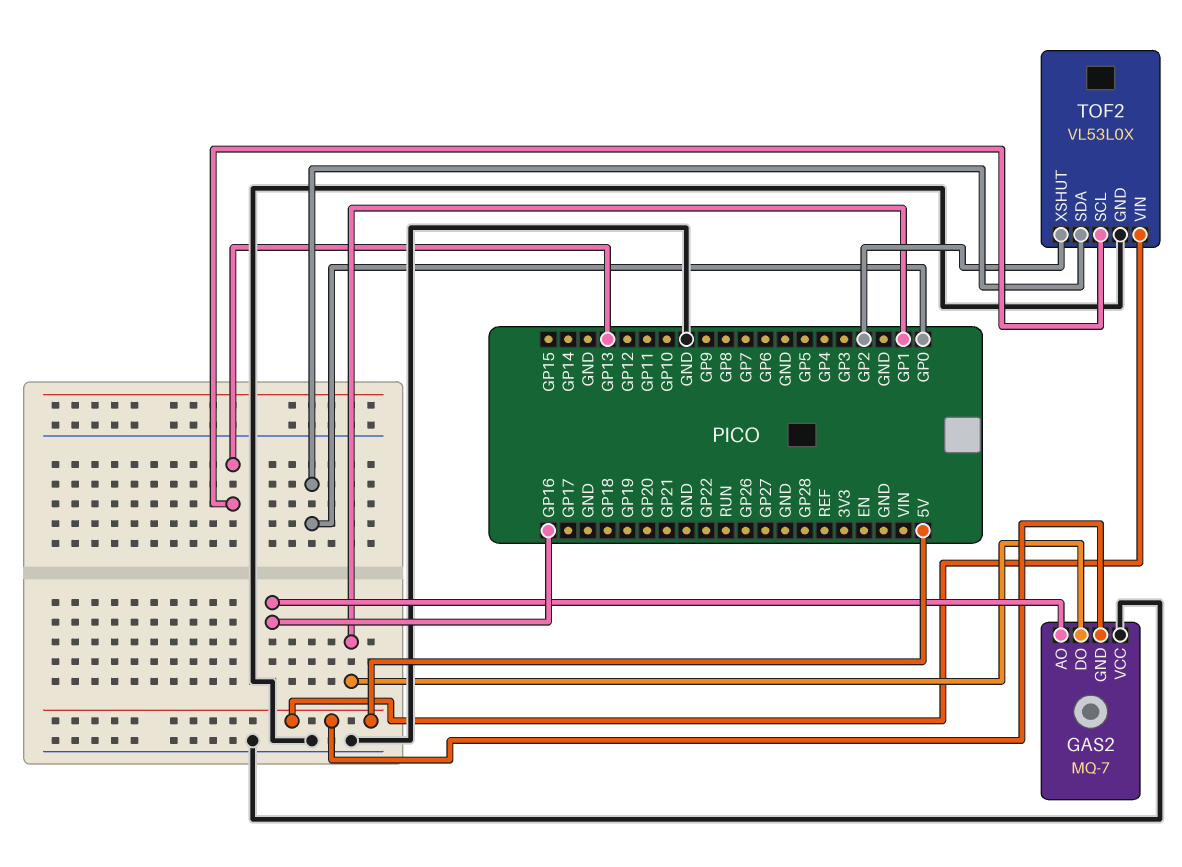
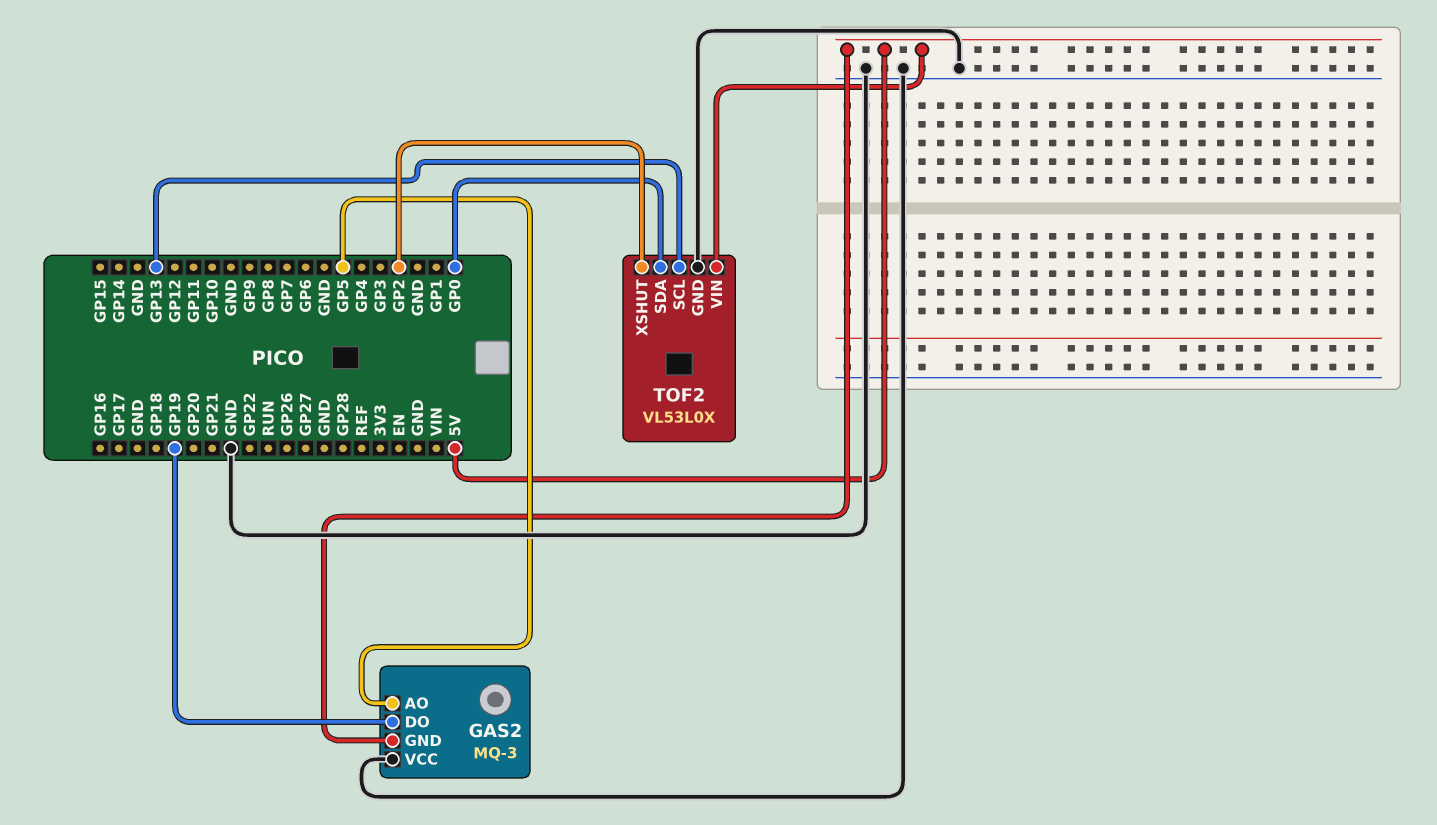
GAS2: MQ-7 -> MQ-3
GAS2 pin AO: GP16 -> GP5
GAS2 pin DO: GP1 -> GP19

